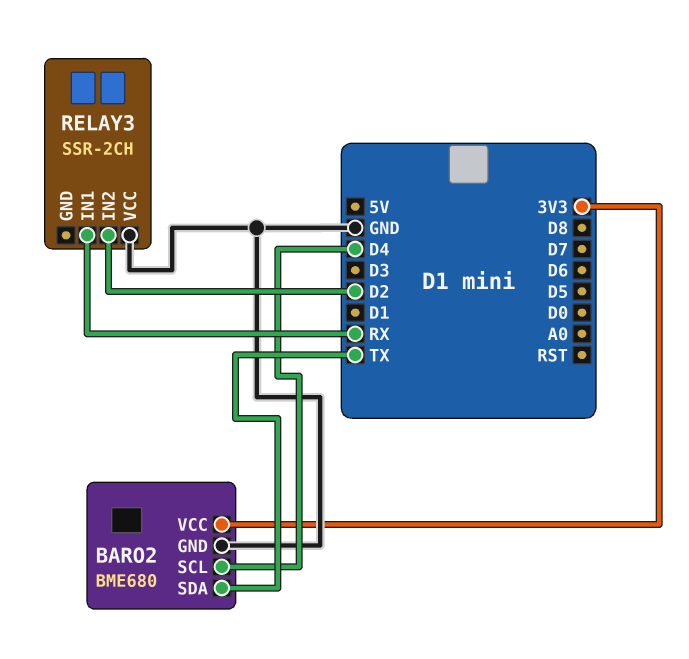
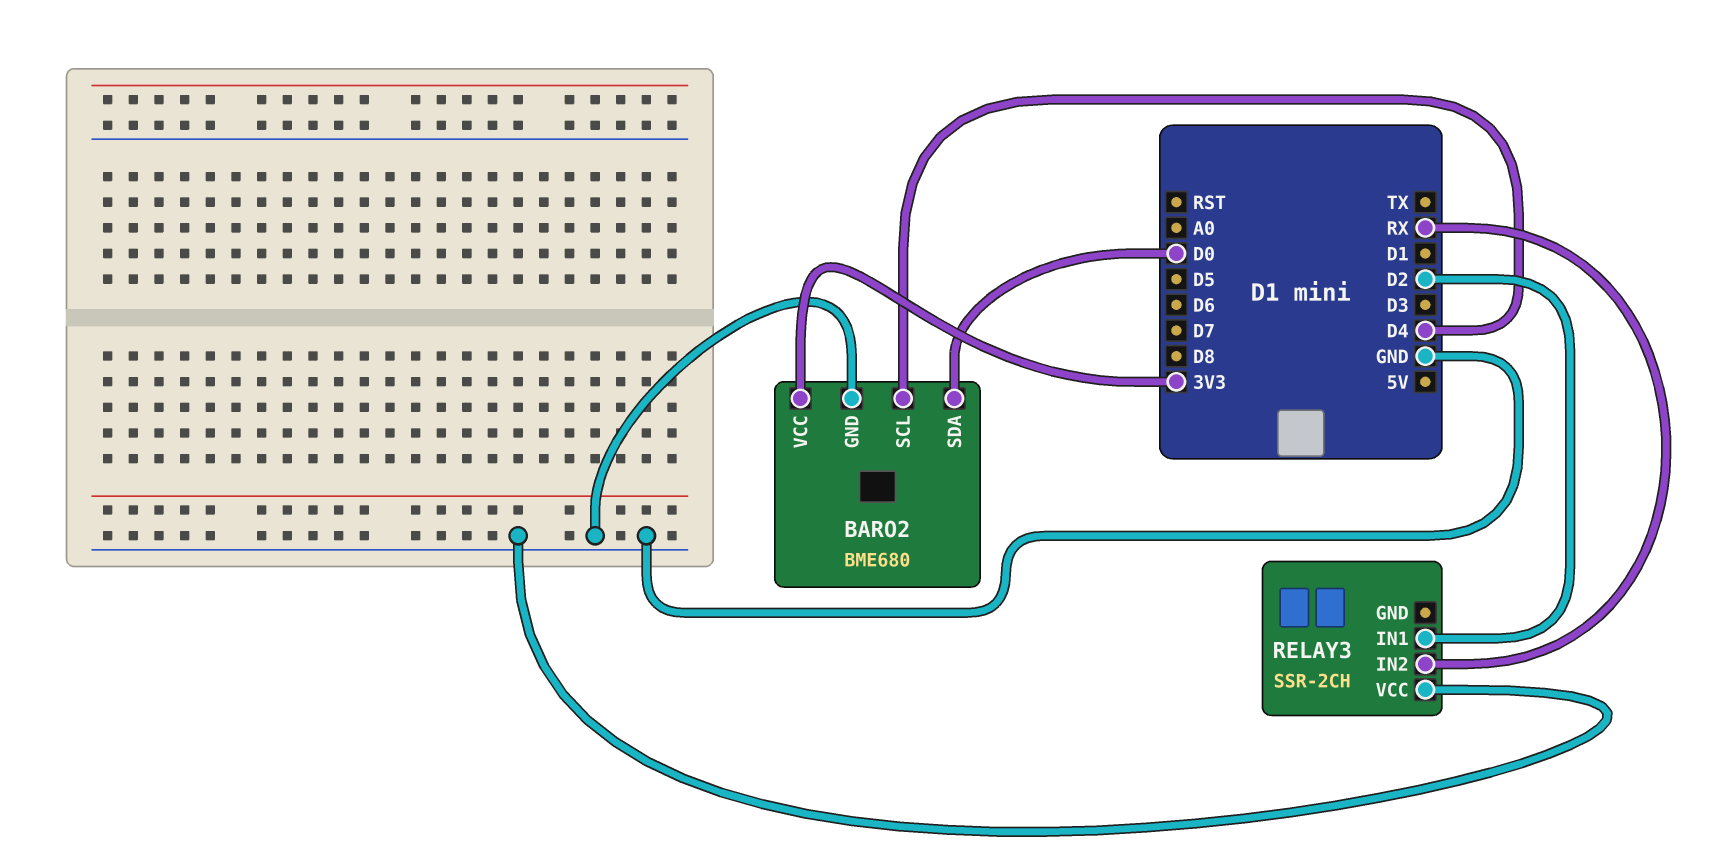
BARO2 pin SDA: TX -> D0
RELAY3 pin IN1: RX -> D2
RELAY3 pin IN2: D2 -> RX

